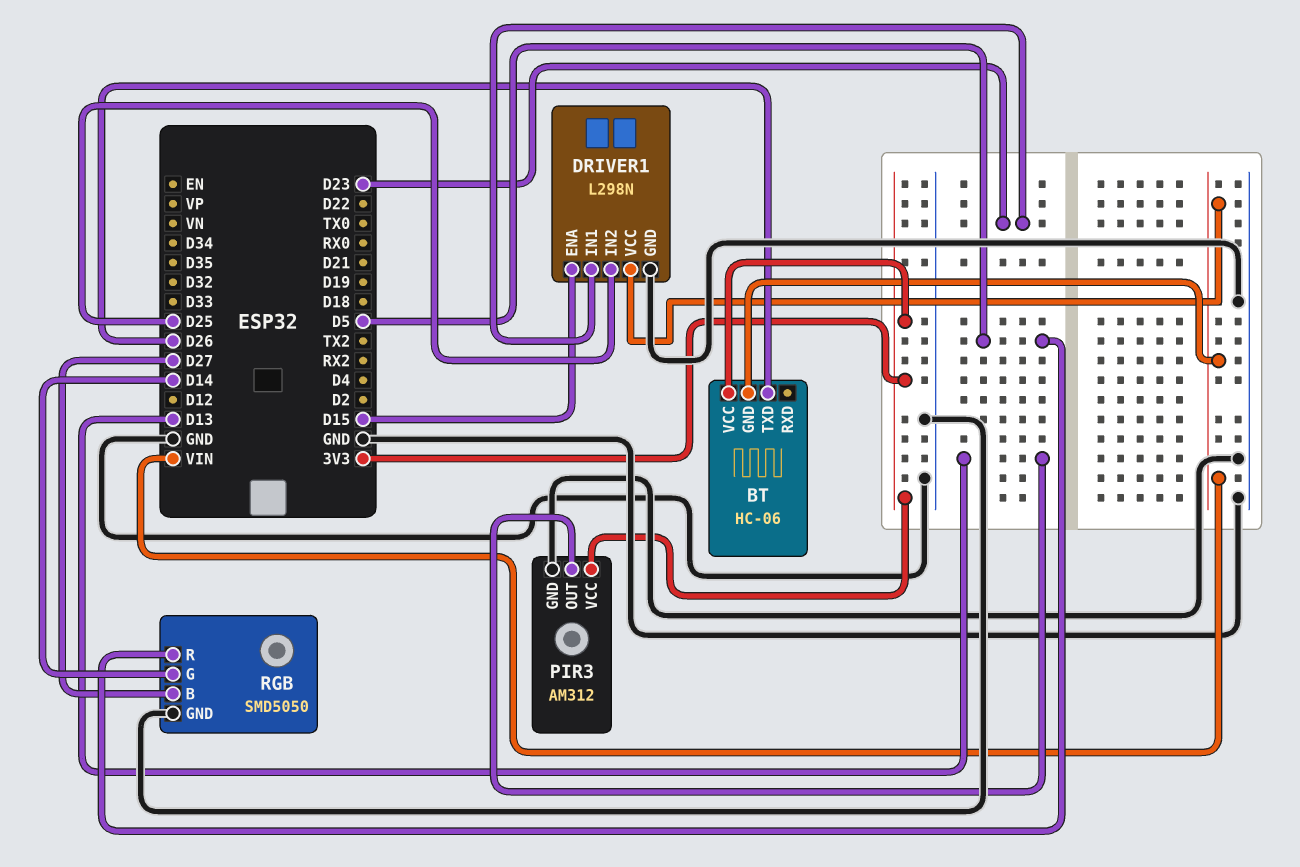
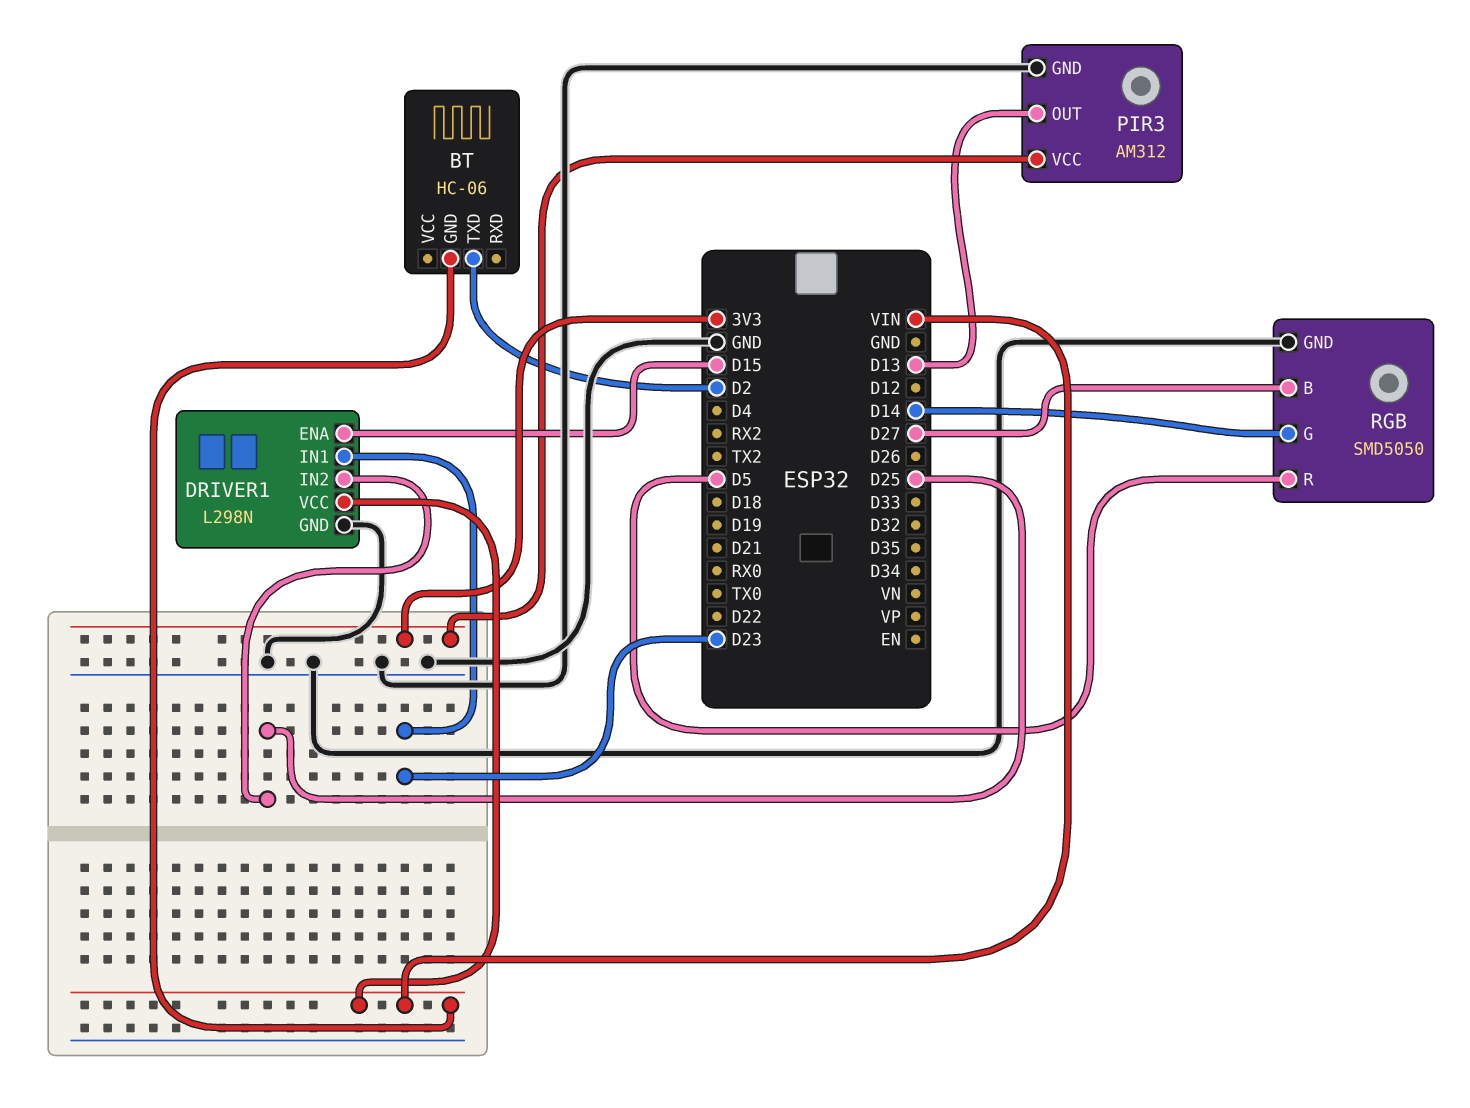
BT pin TXD: D26 -> D2
BT pin VCC: 3V3 -> none

